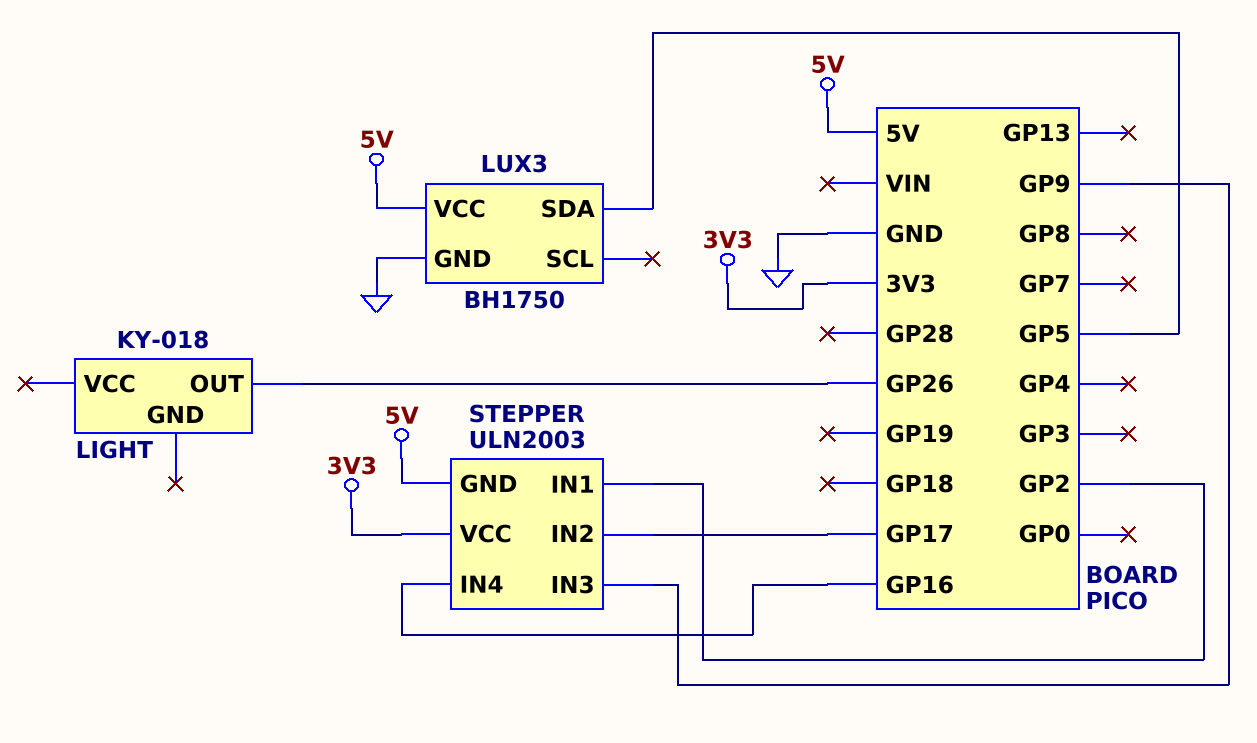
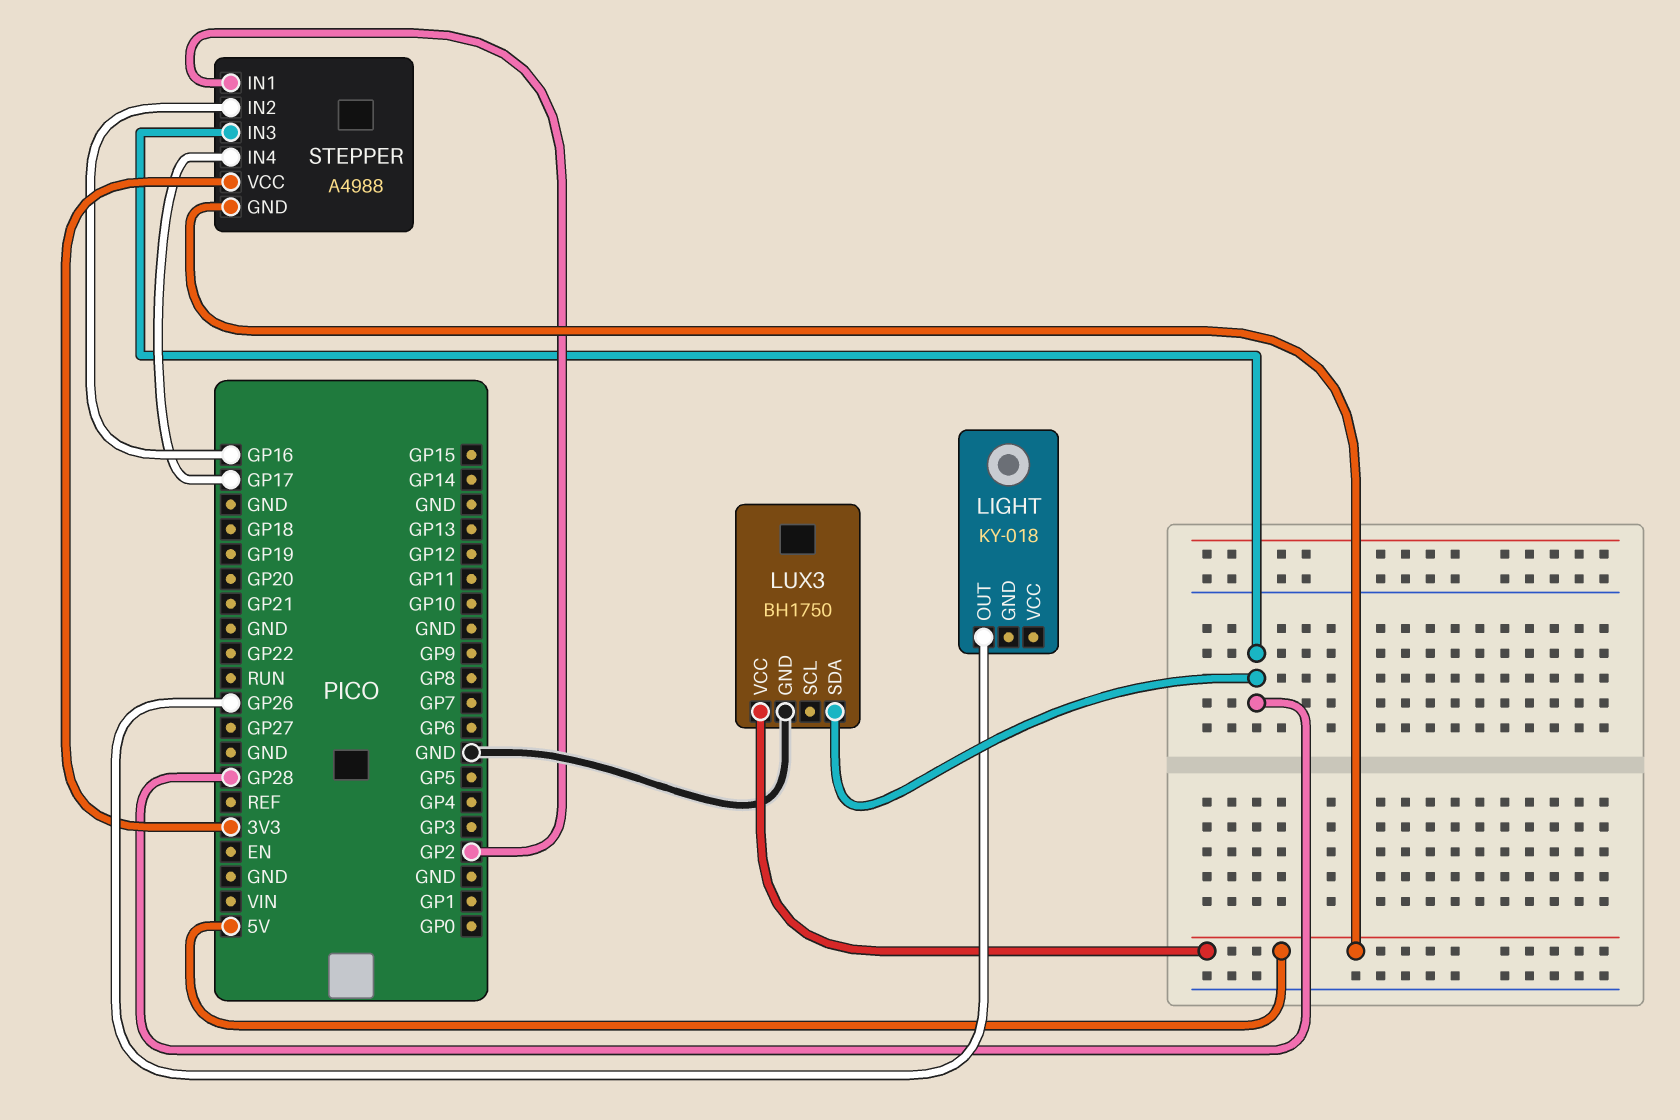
LUX3 pin SDA: GP5 -> GP28
STEPPER: ULN2003 -> A4988
STEPPER pin IN2: GP17 -> GP16
STEPPER pin IN3: GP9 -> GP28
STEPPER pin IN4: GP16 -> GP17

